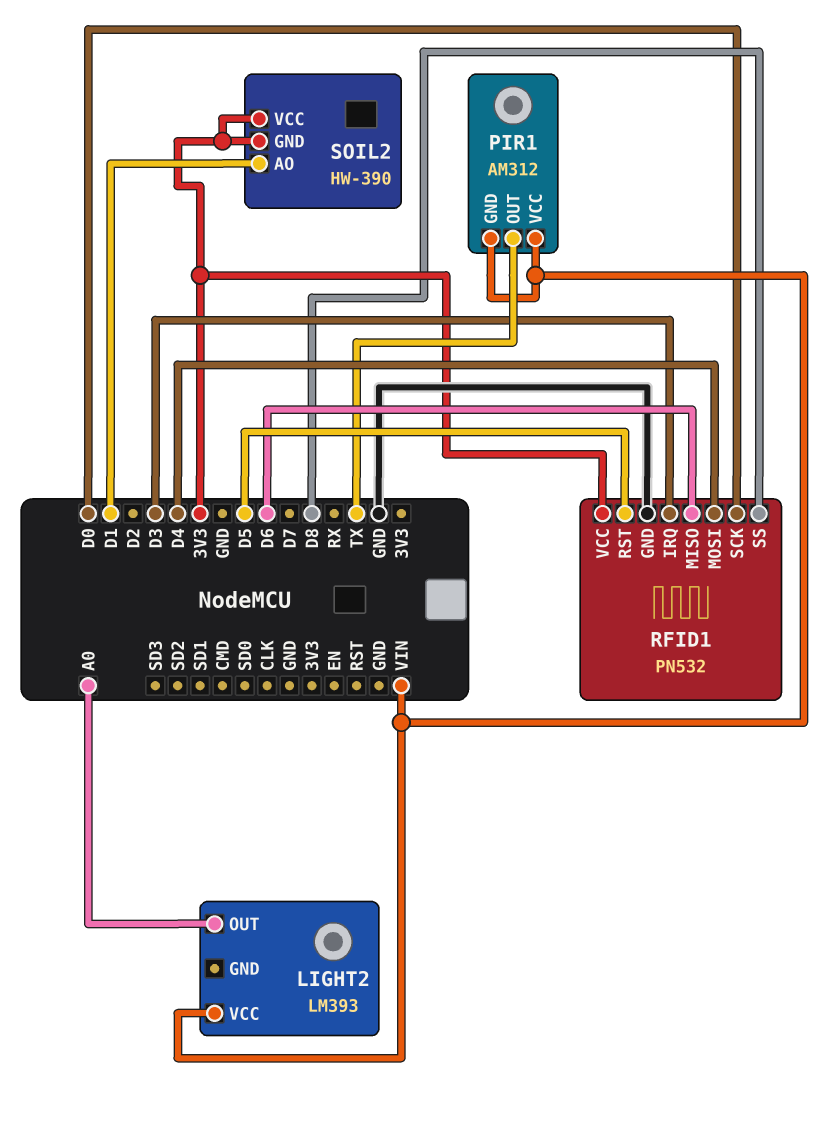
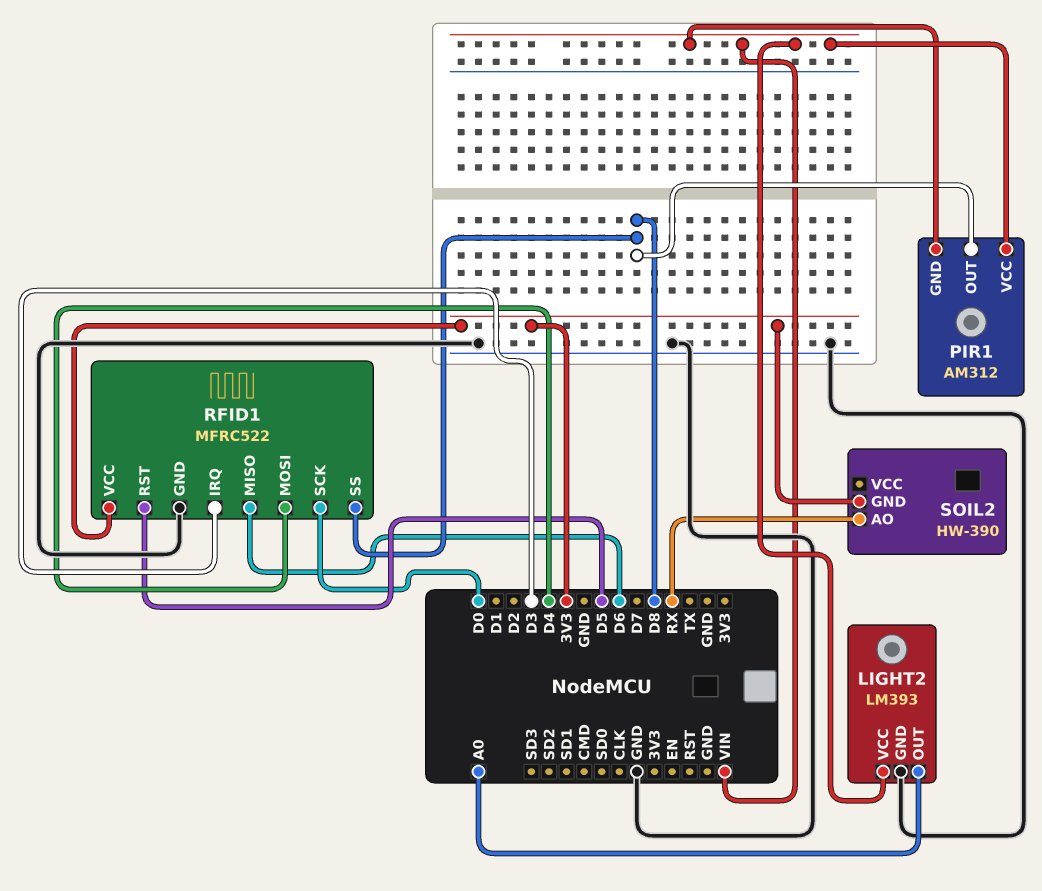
LIGHT2 pin GND: none -> GND
PIR1 pin OUT: TX -> D8
RFID1: PN532 -> MFRC522
SOIL2 pin AO: D1 -> RX
SOIL2 pin VCC: 3V3 -> none

